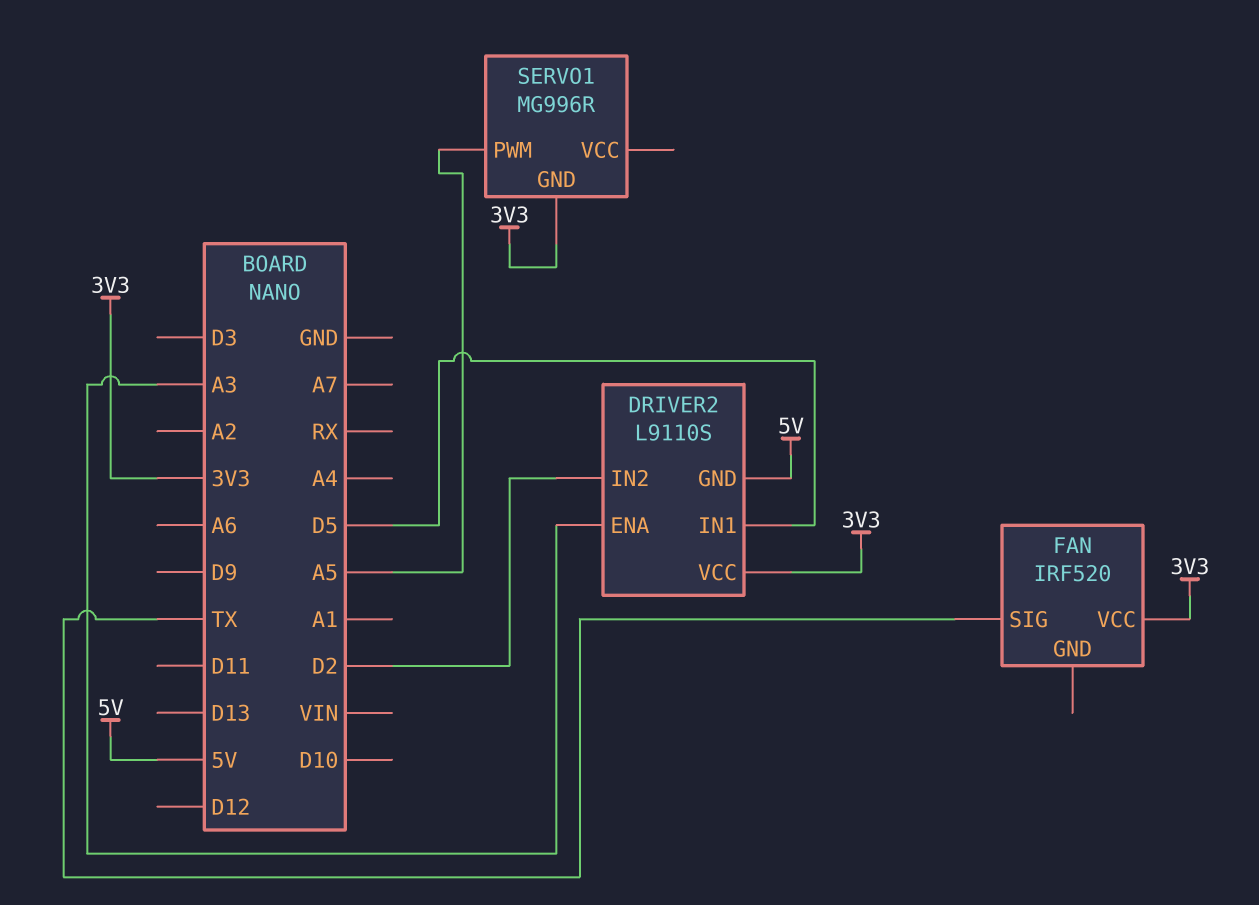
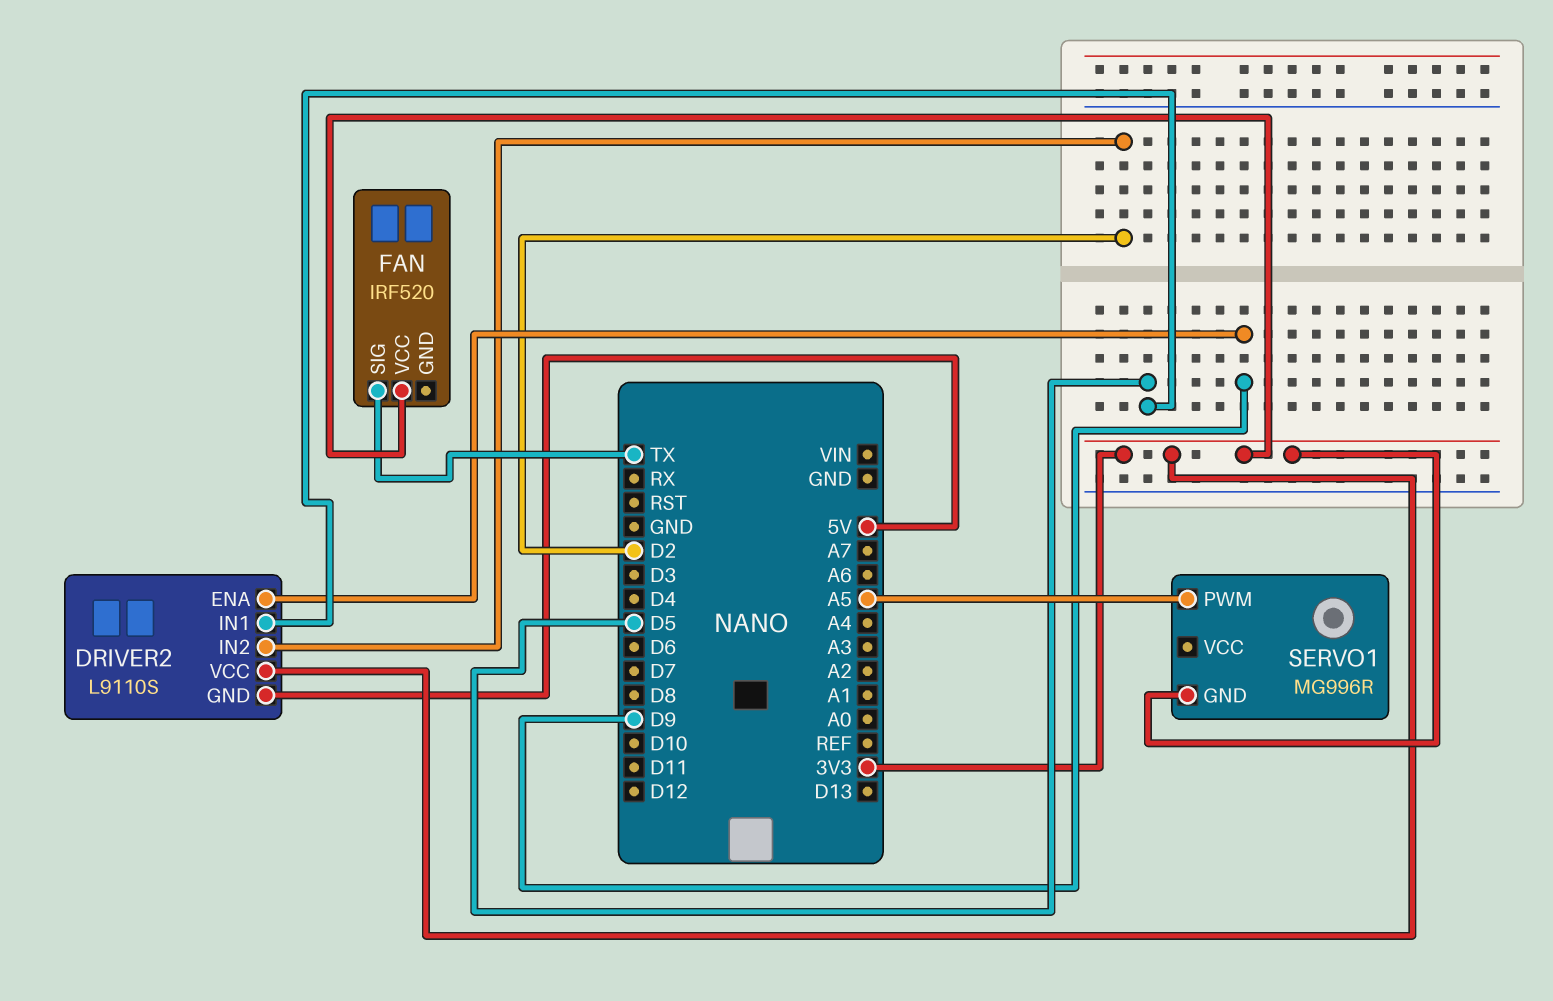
DRIVER2 pin ENA: A3 -> D9

